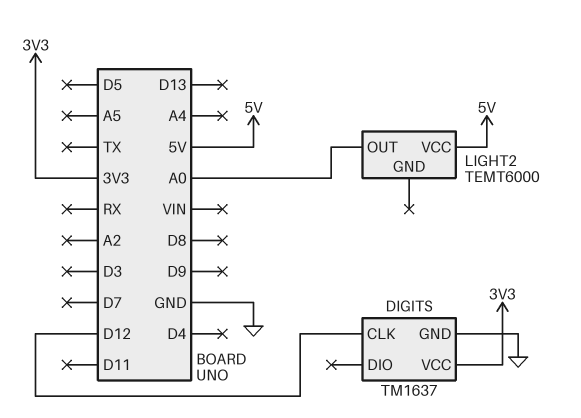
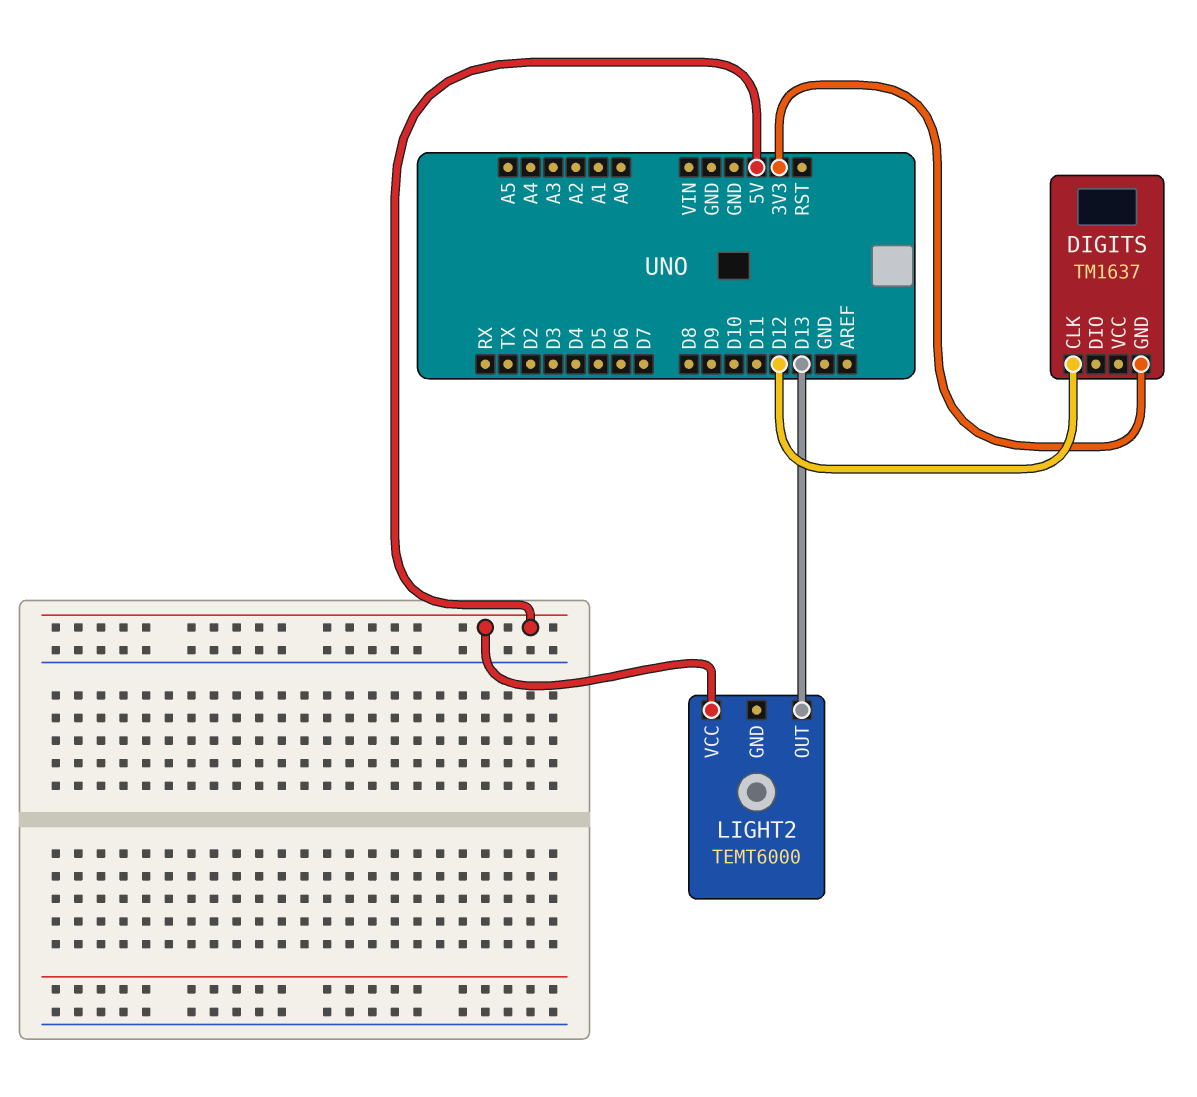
DIGITS pin GND: GND -> 3V3
DIGITS pin VCC: 3V3 -> none
LIGHT2 pin OUT: A0 -> D13

